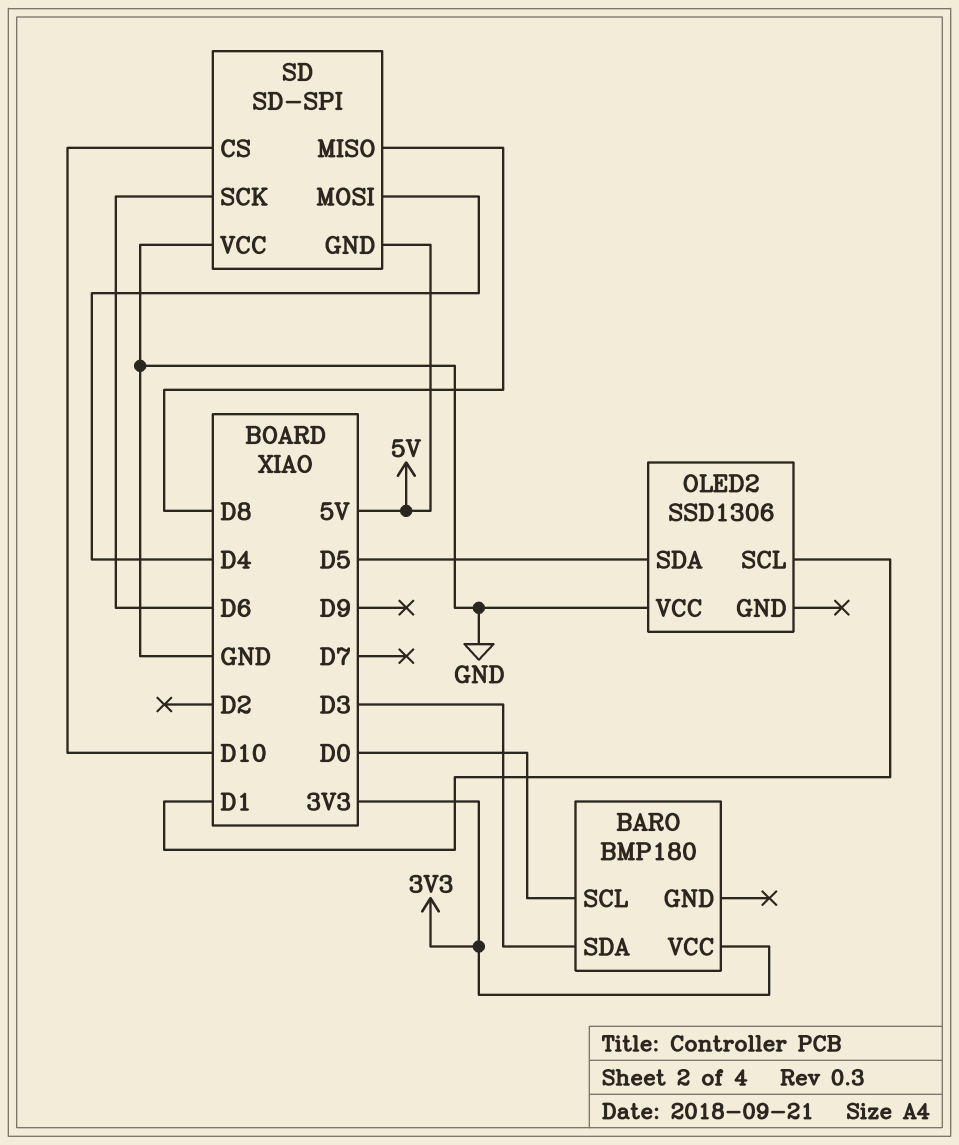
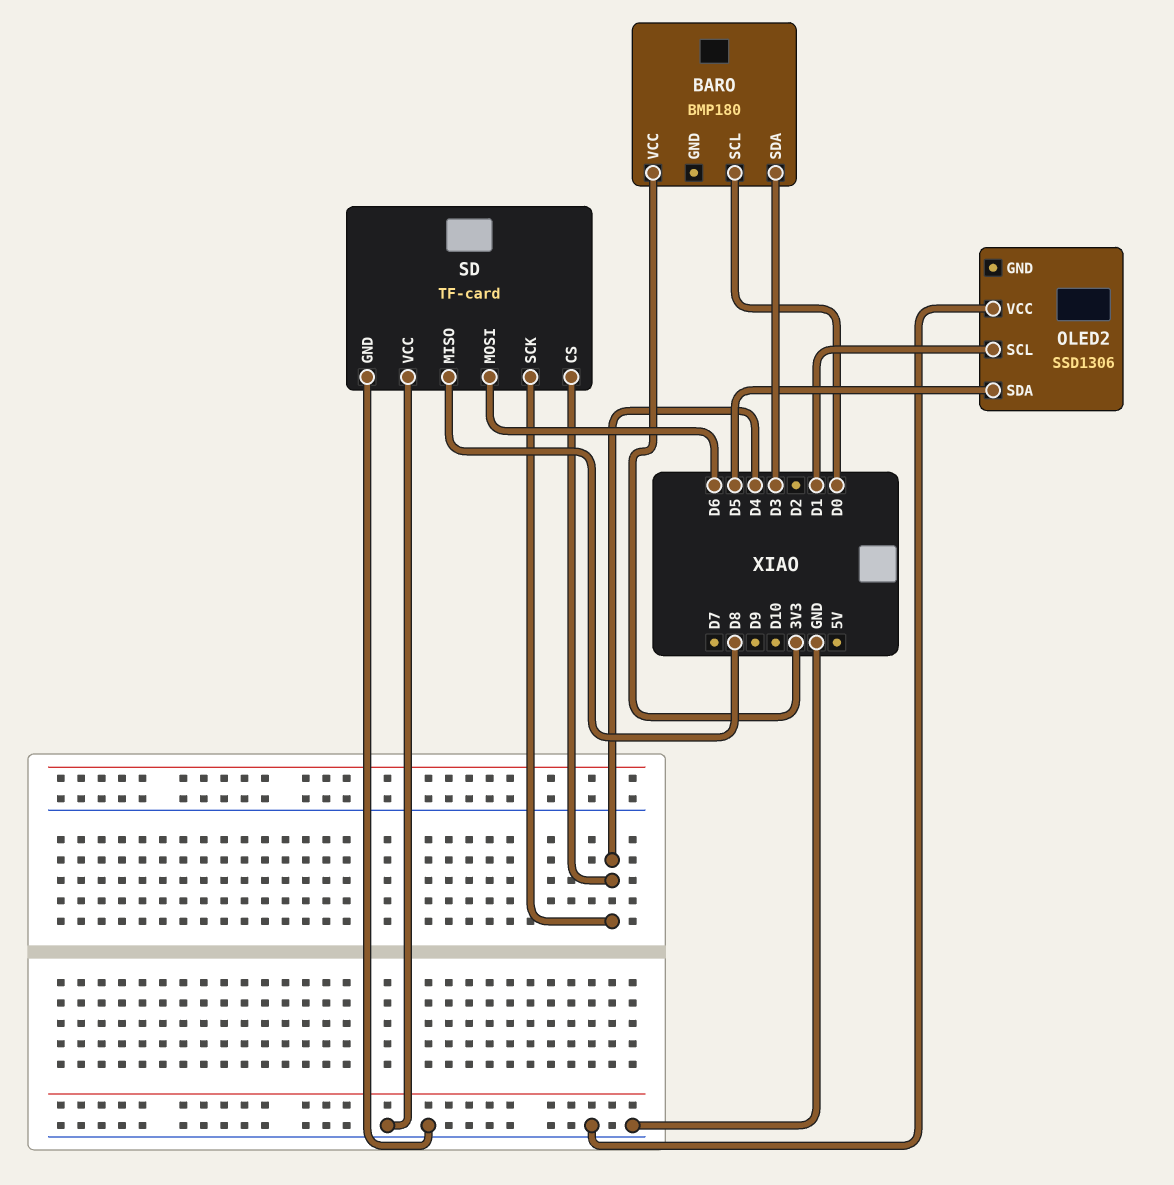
SD: SD-SPI -> TF-card
SD pin CS: D10 -> D4
SD pin GND: 5V -> GND
SD pin MOSI: D4 -> D6
SD pin SCK: D6 -> D4

